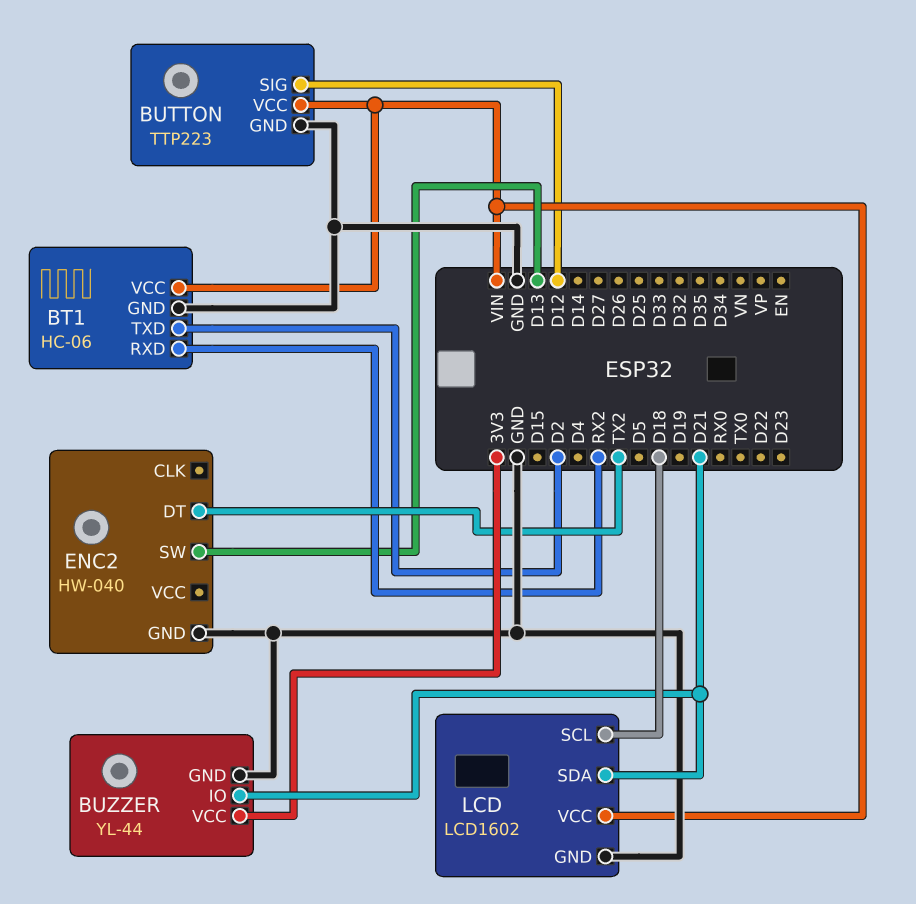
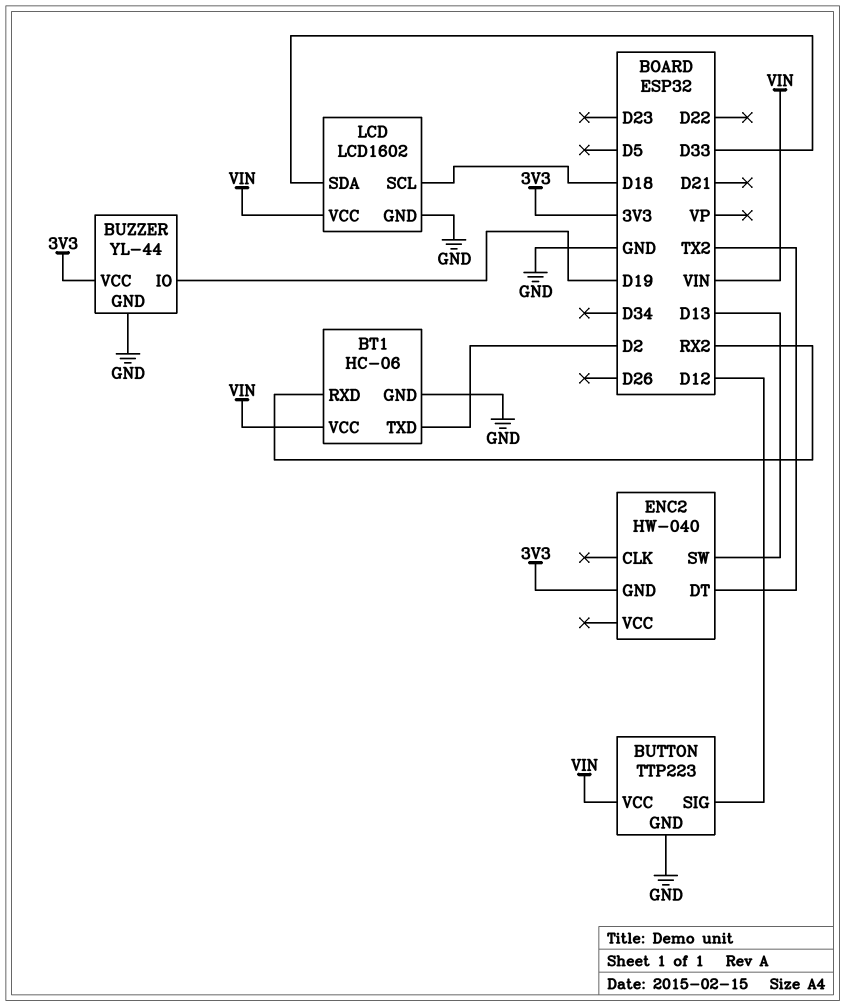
BUZZER pin IO: D21 -> D19
ENC2 pin GND: GND -> 3V3
LCD pin SDA: D21 -> D33

